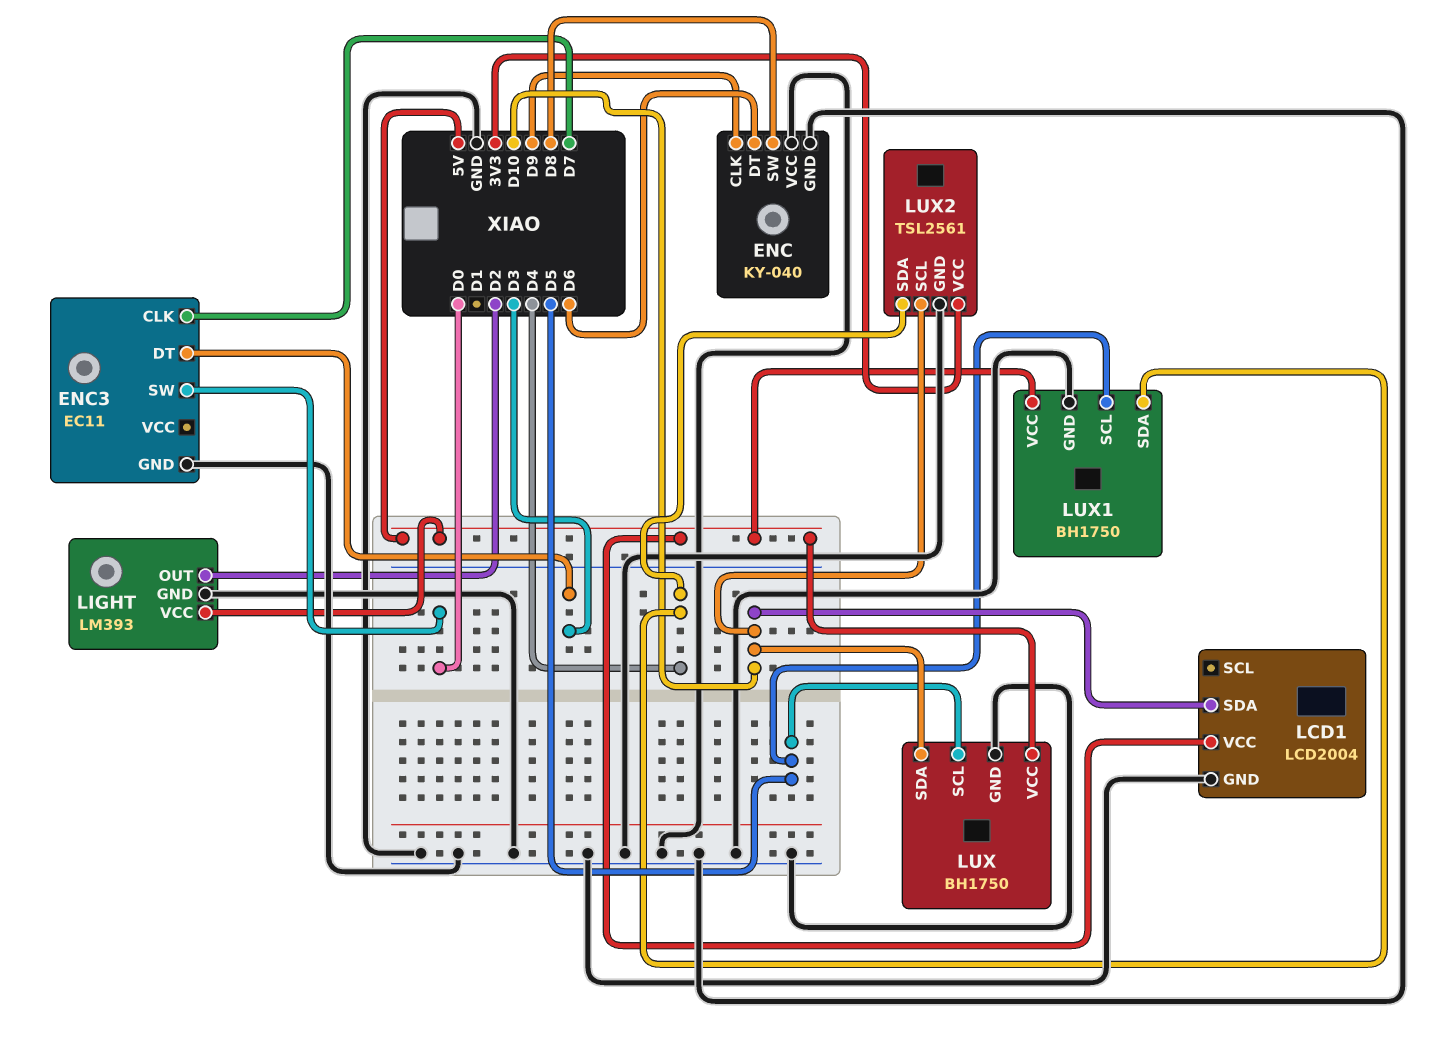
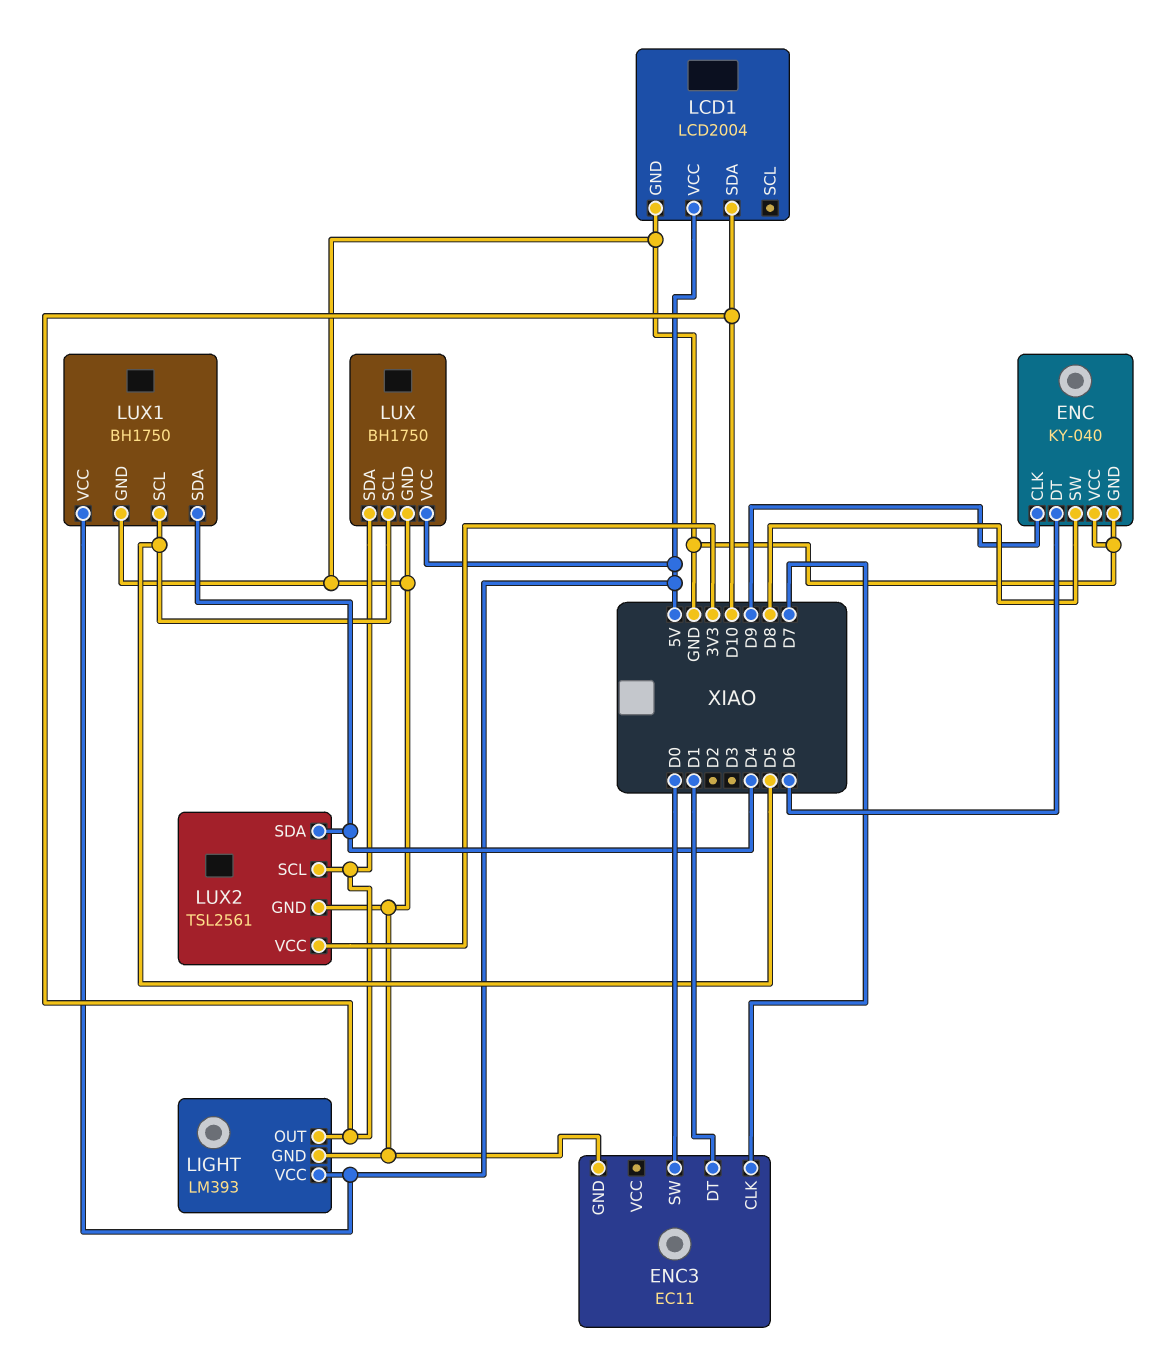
ENC3 pin DT: D3 -> D1
LIGHT pin OUT: D2 -> D10

